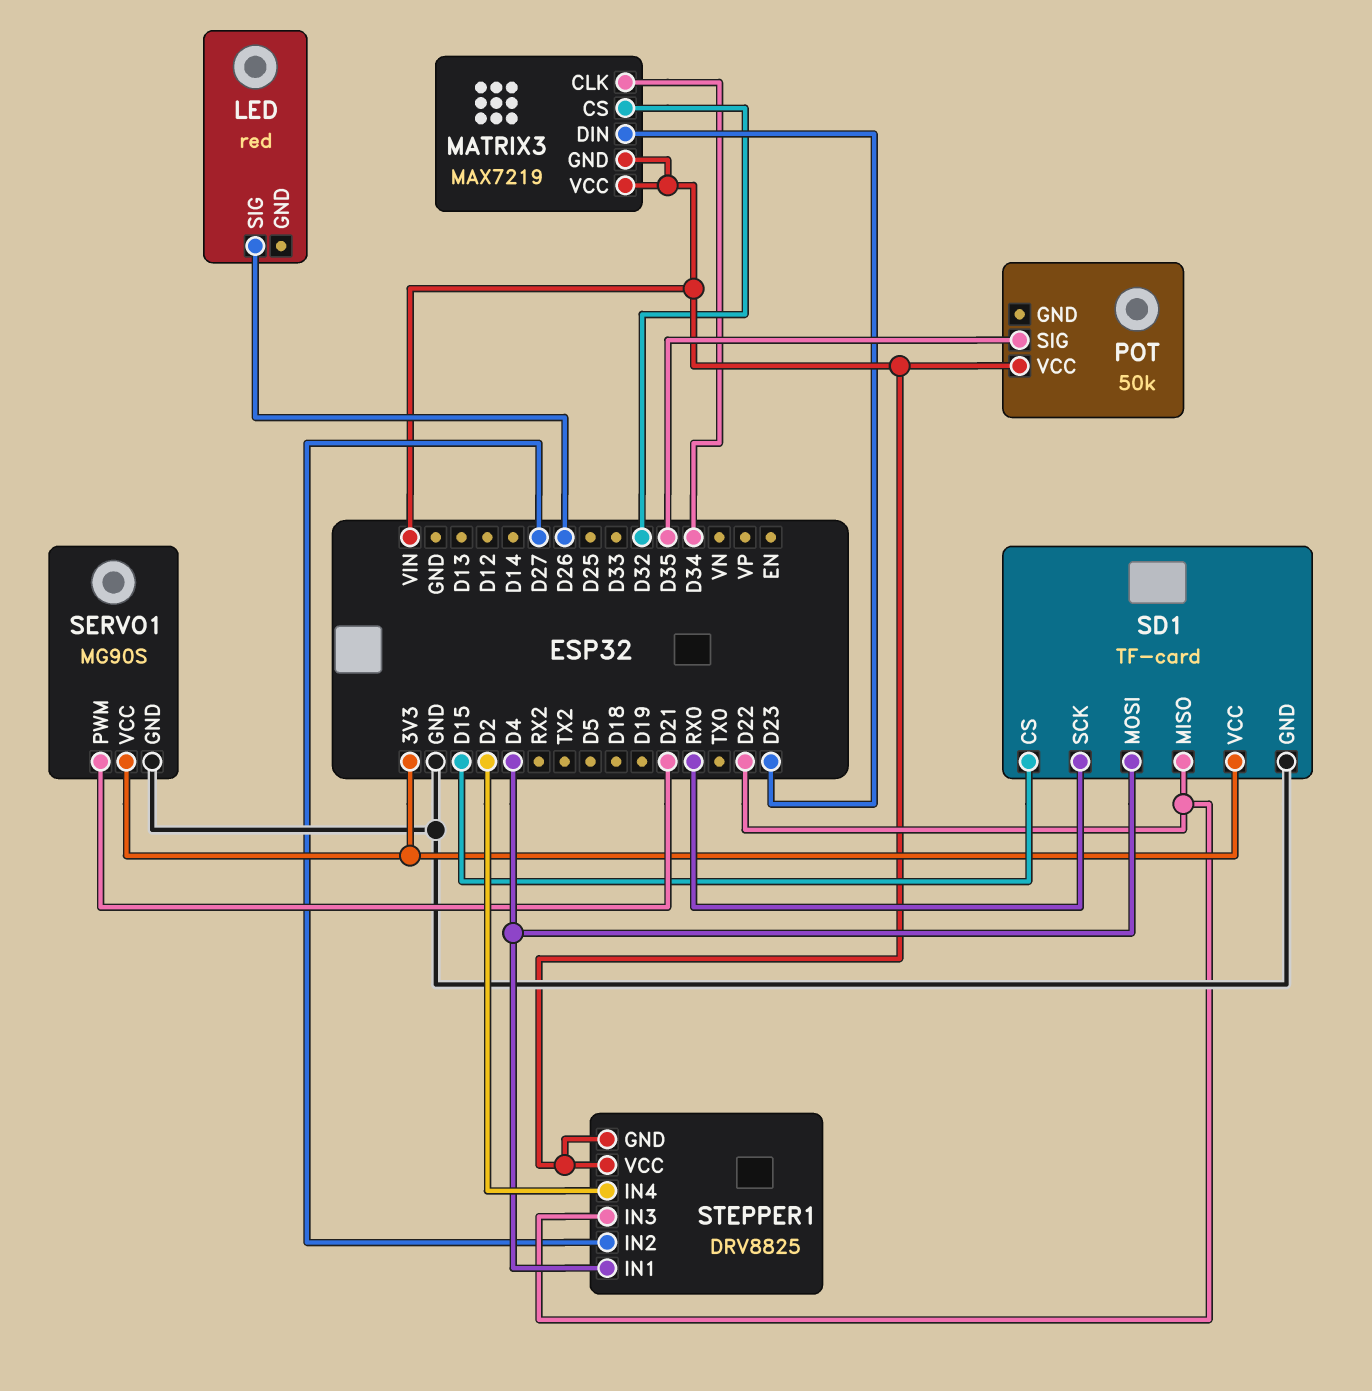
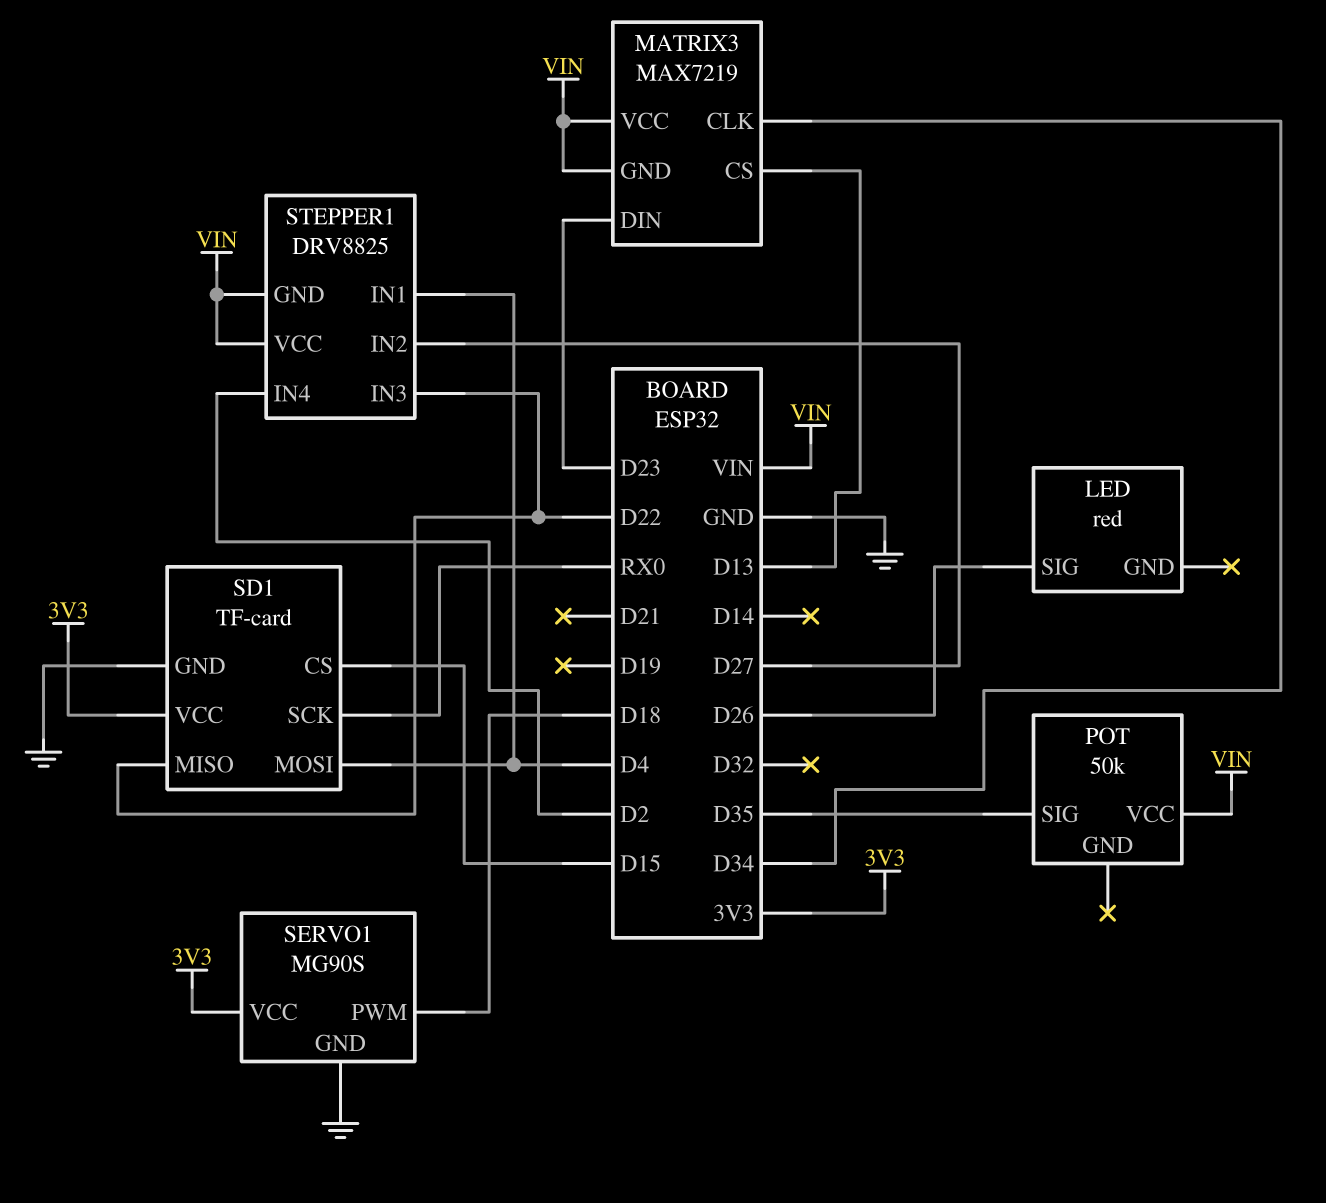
MATRIX3 pin CS: D32 -> D13
SERVO1 pin PWM: D21 -> D18

